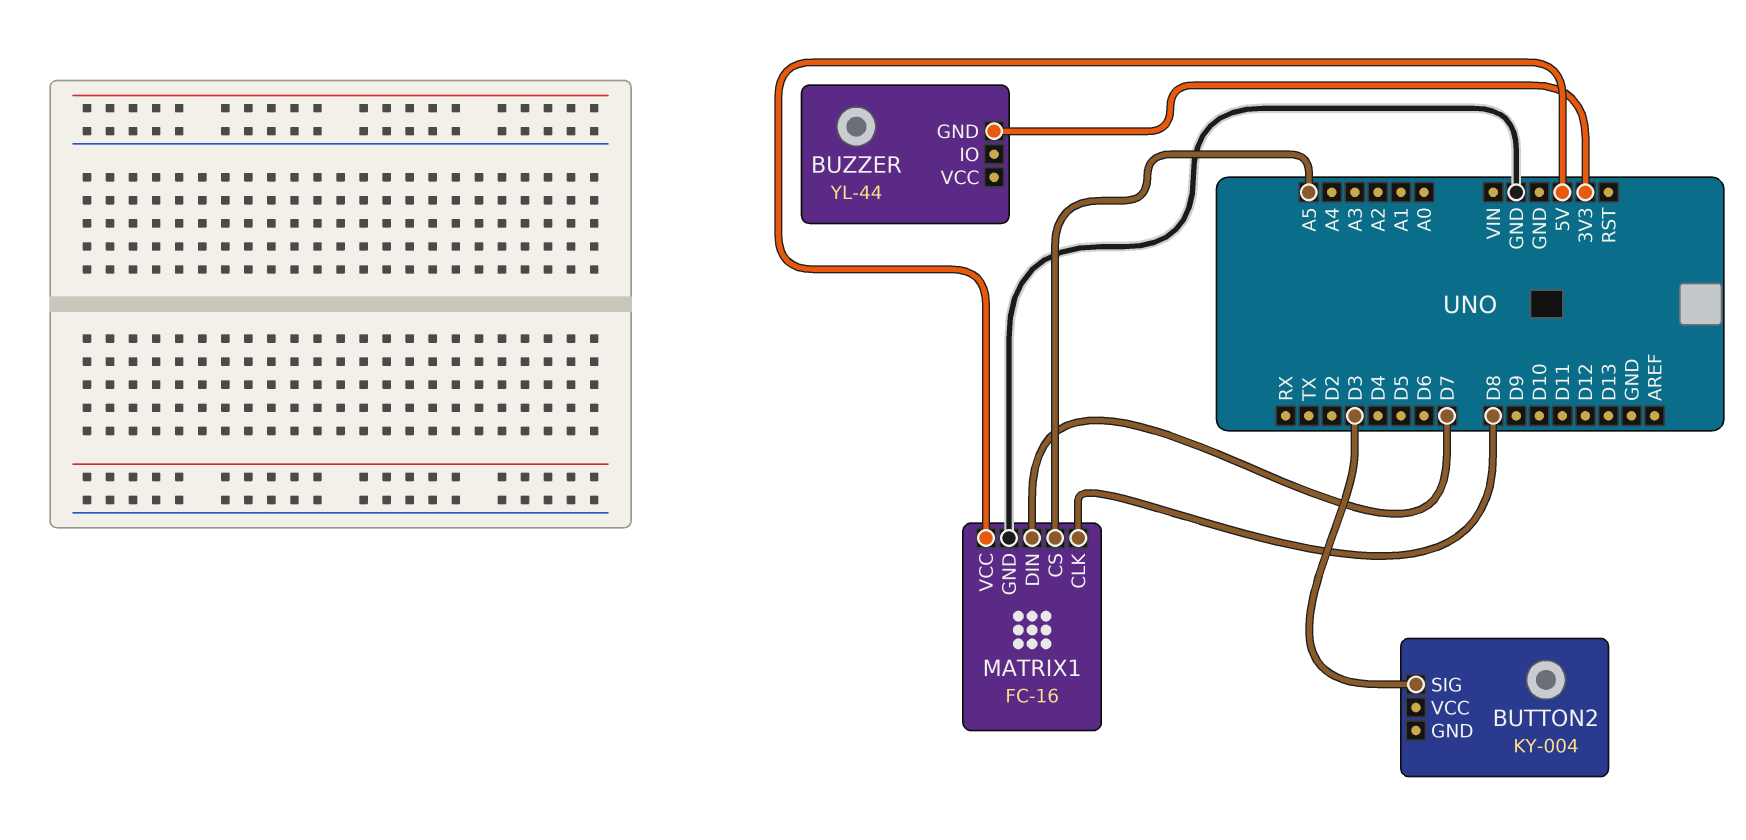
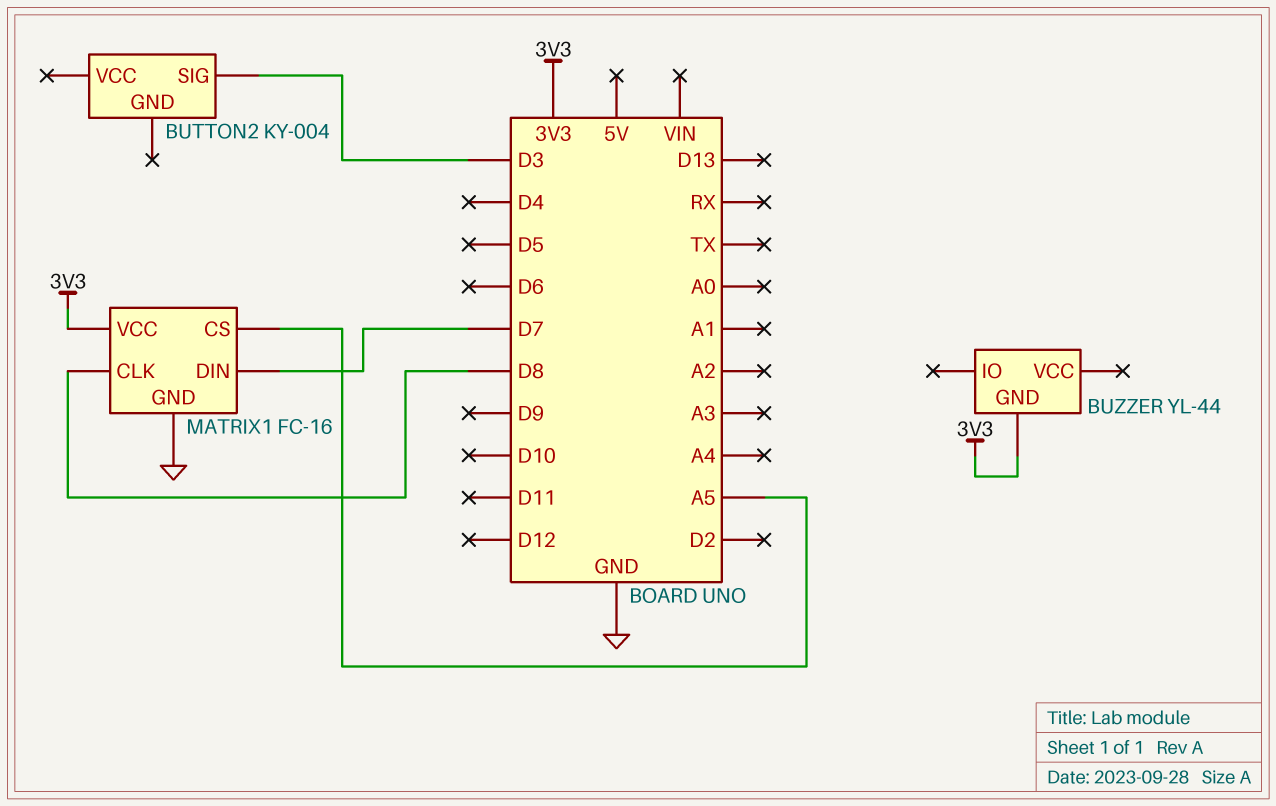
MATRIX1 pin VCC: 5V -> 3V3

